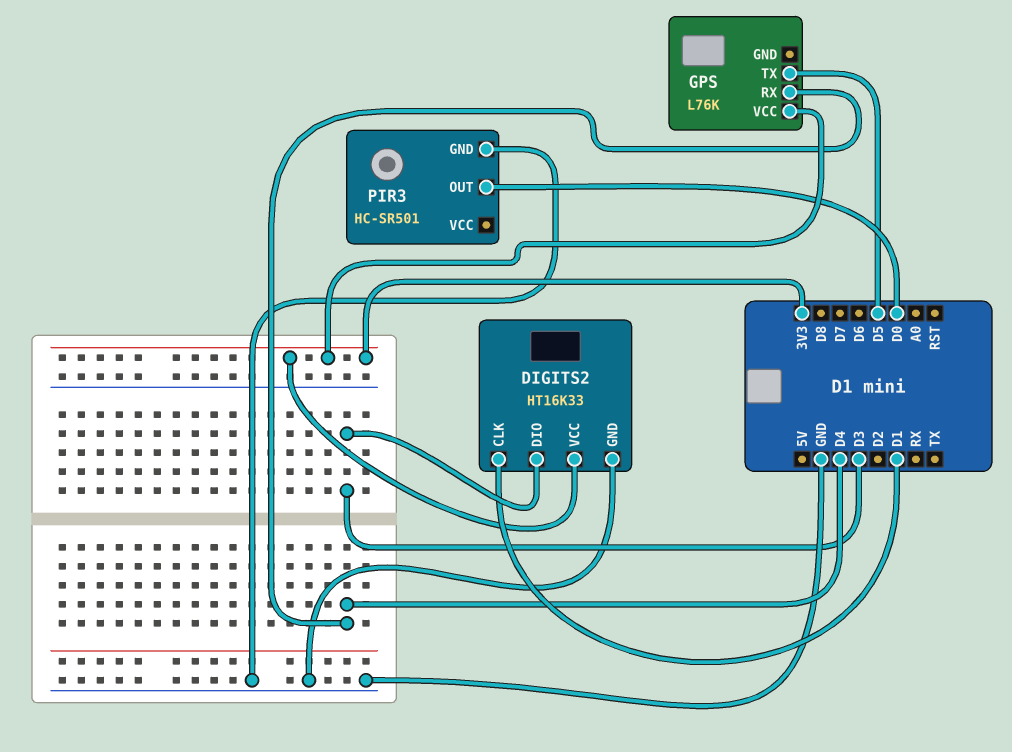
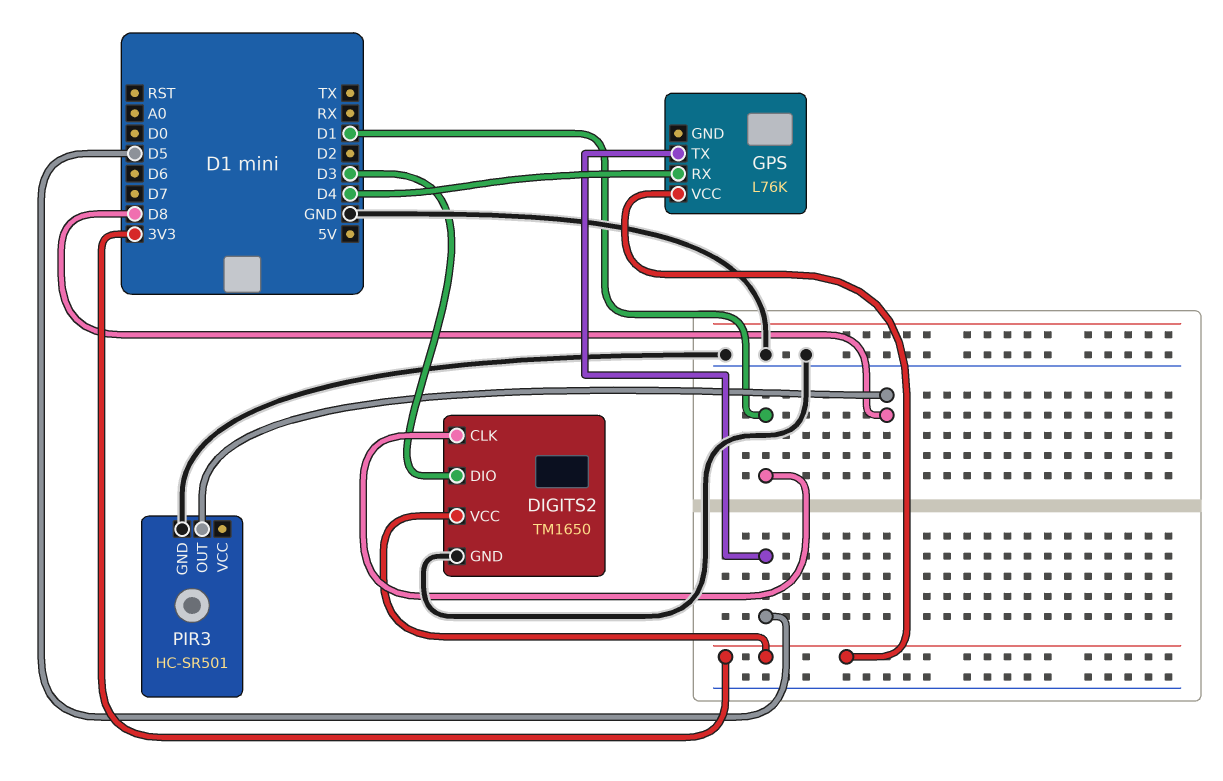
DIGITS2: HT16K33 -> TM1650
PIR3 pin OUT: D0 -> D8

